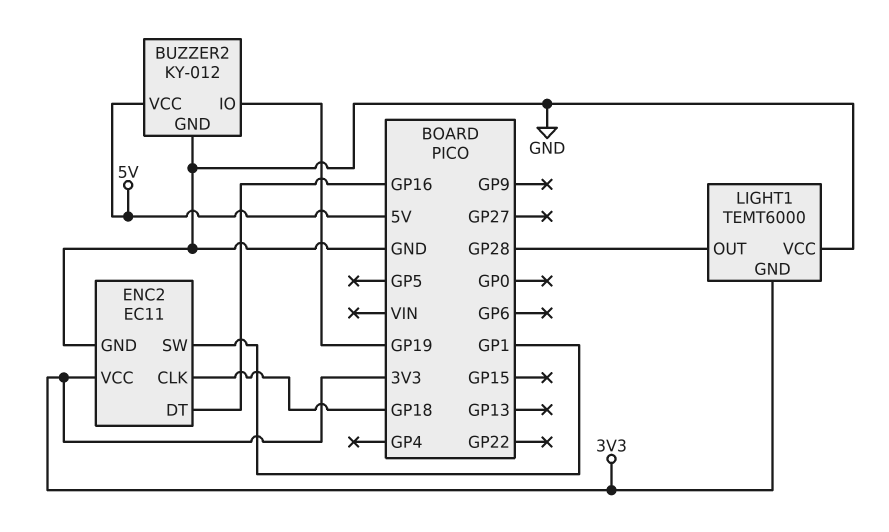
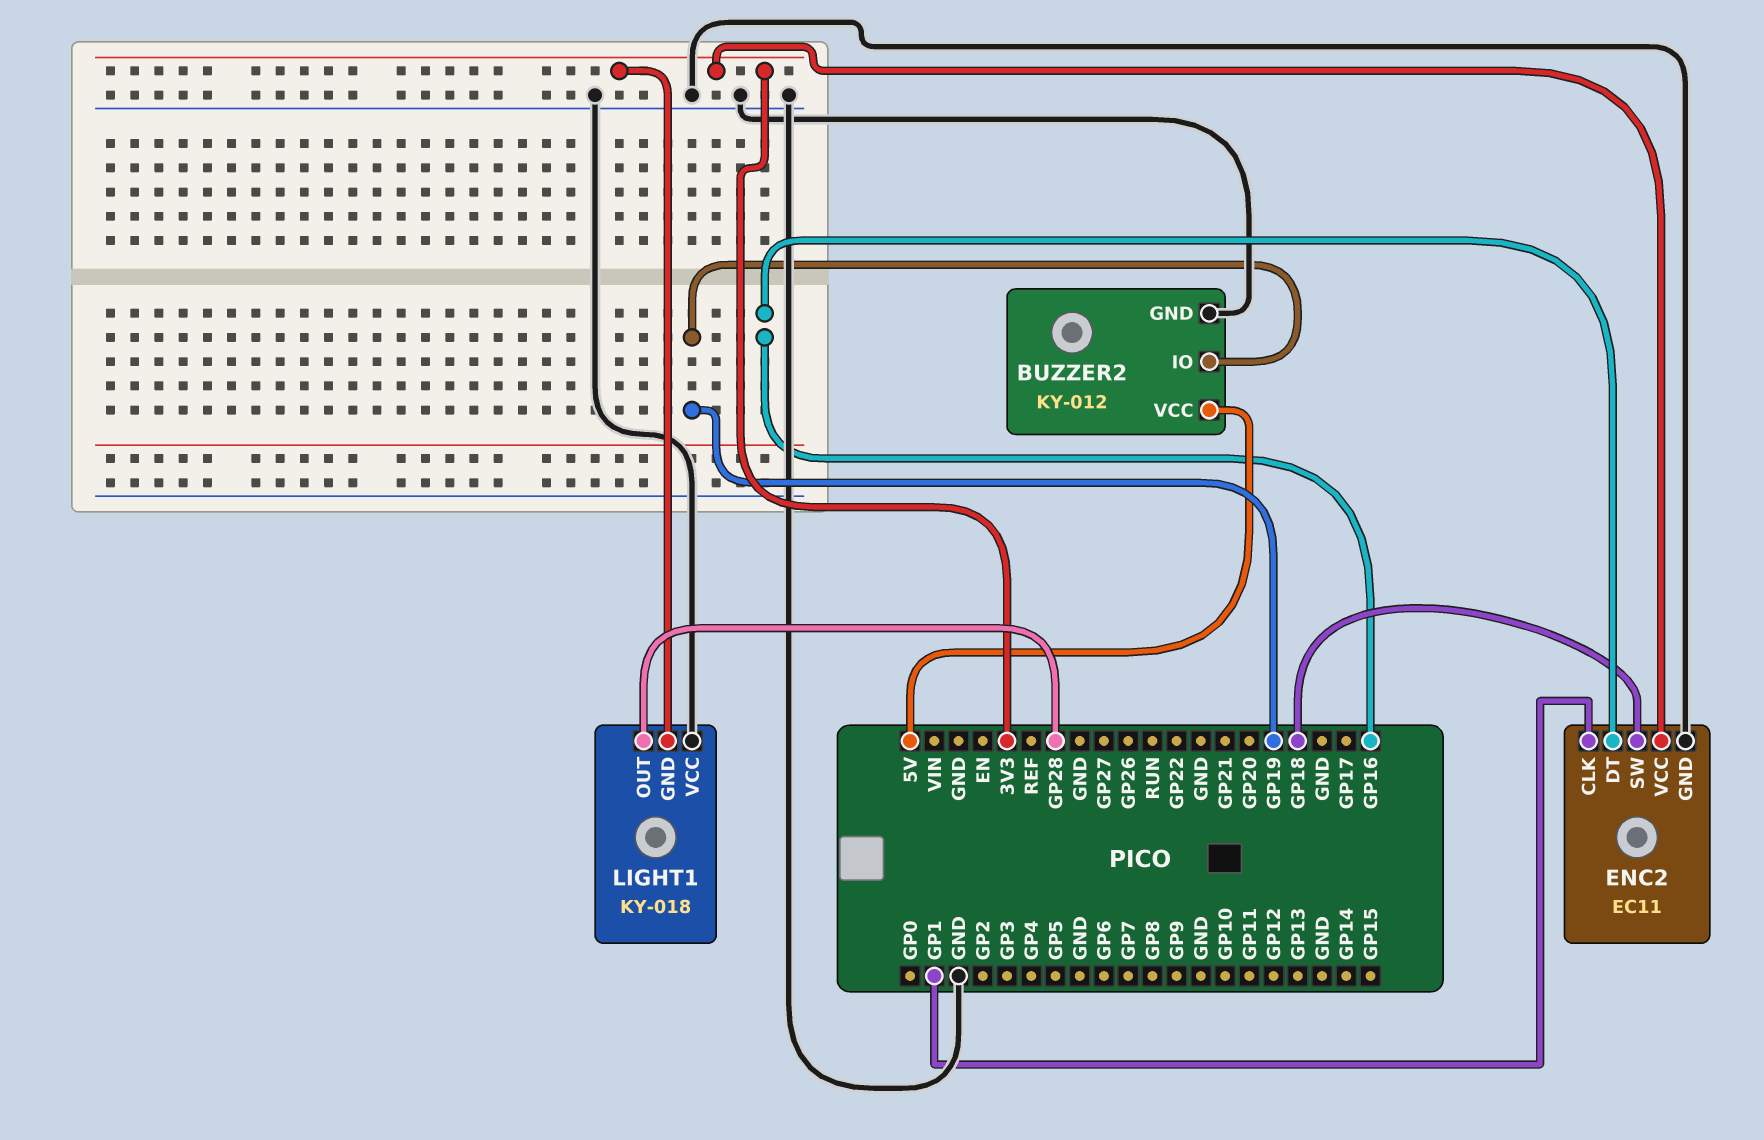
ENC2 pin CLK: GP18 -> GP1
ENC2 pin SW: GP1 -> GP18
LIGHT1: TEMT6000 -> KY-018

